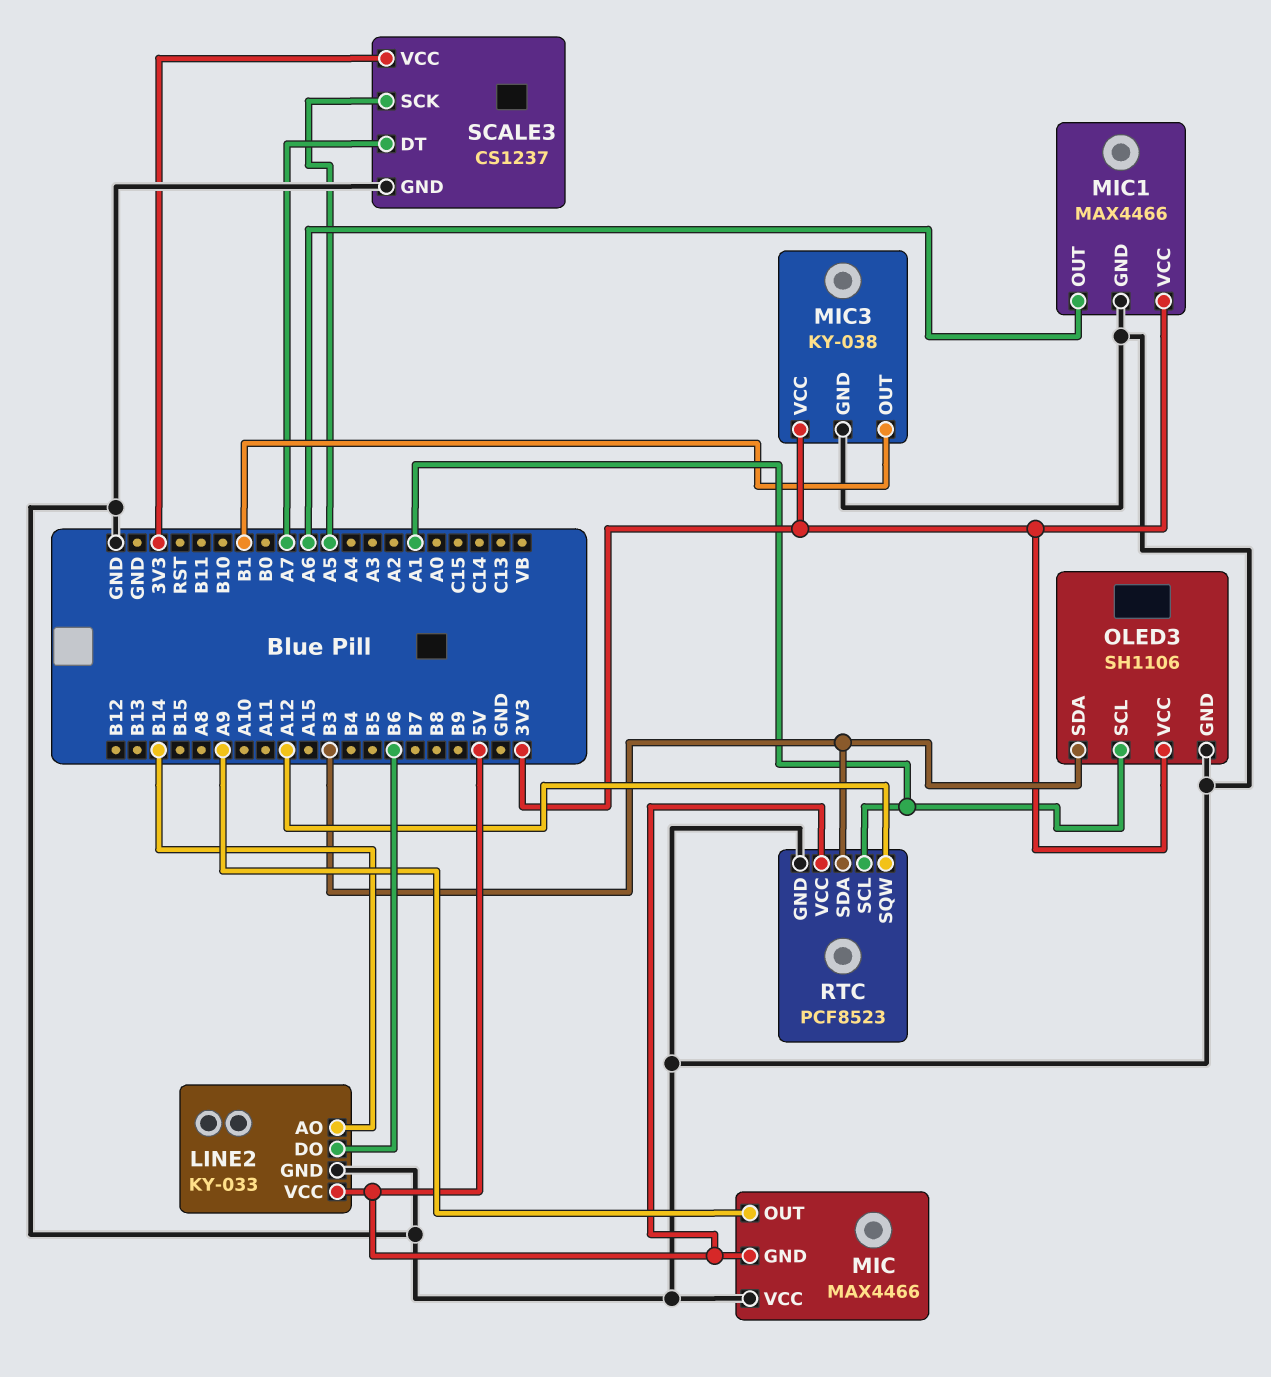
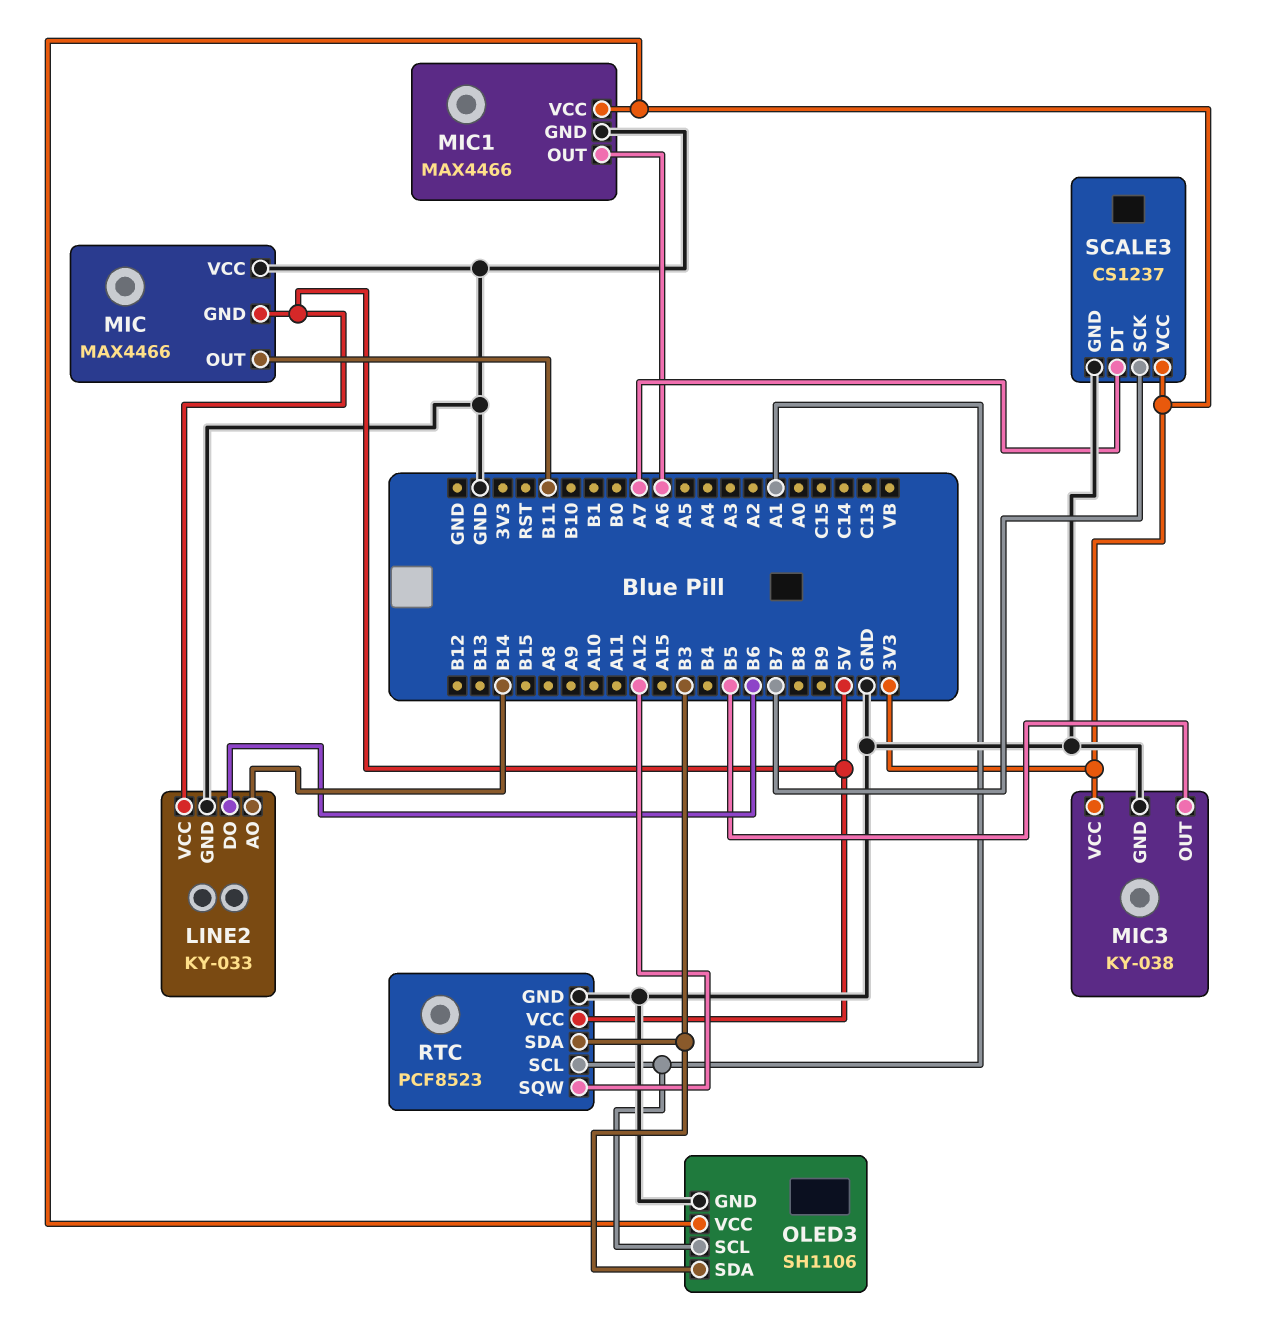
MIC pin OUT: A9 -> B11
MIC3 pin OUT: B1 -> B5
SCALE3 pin SCK: A5 -> B7

